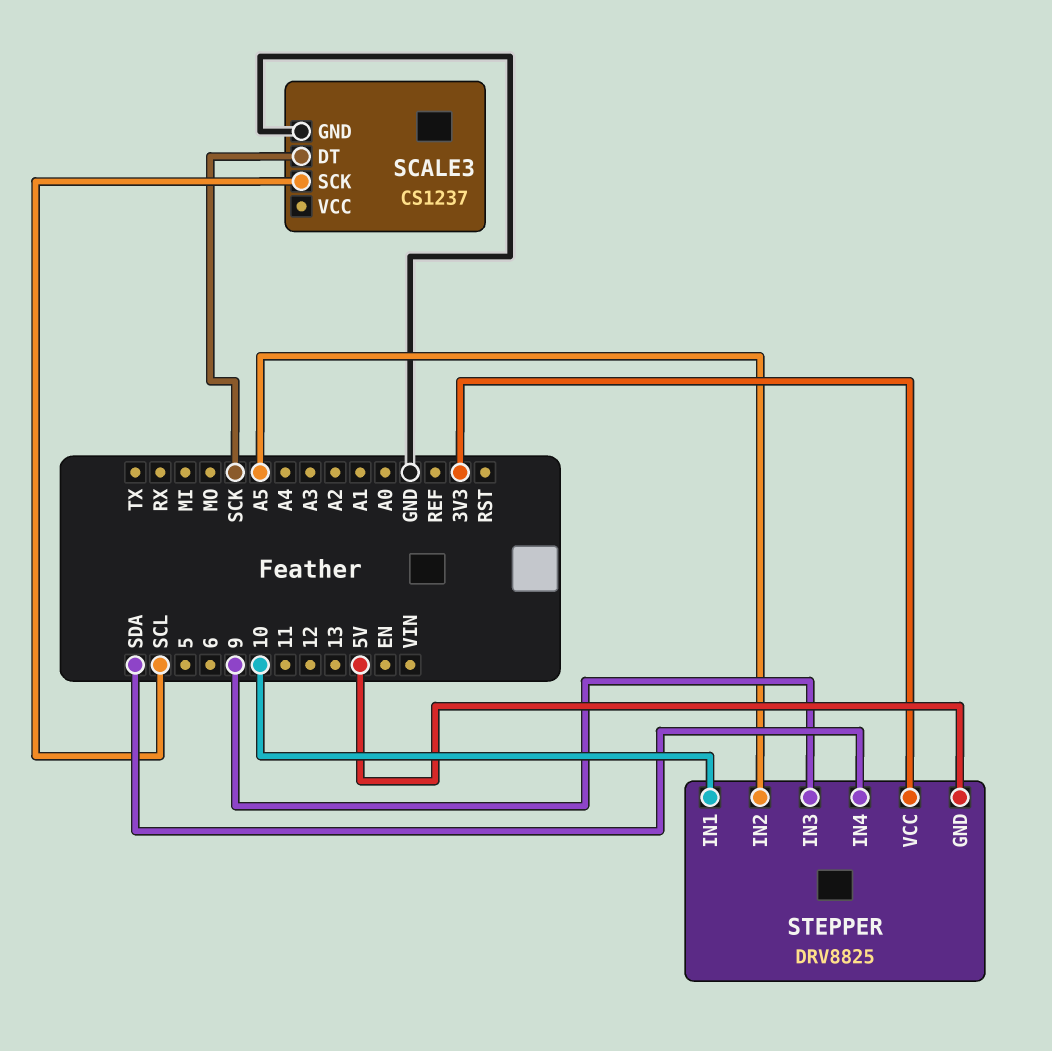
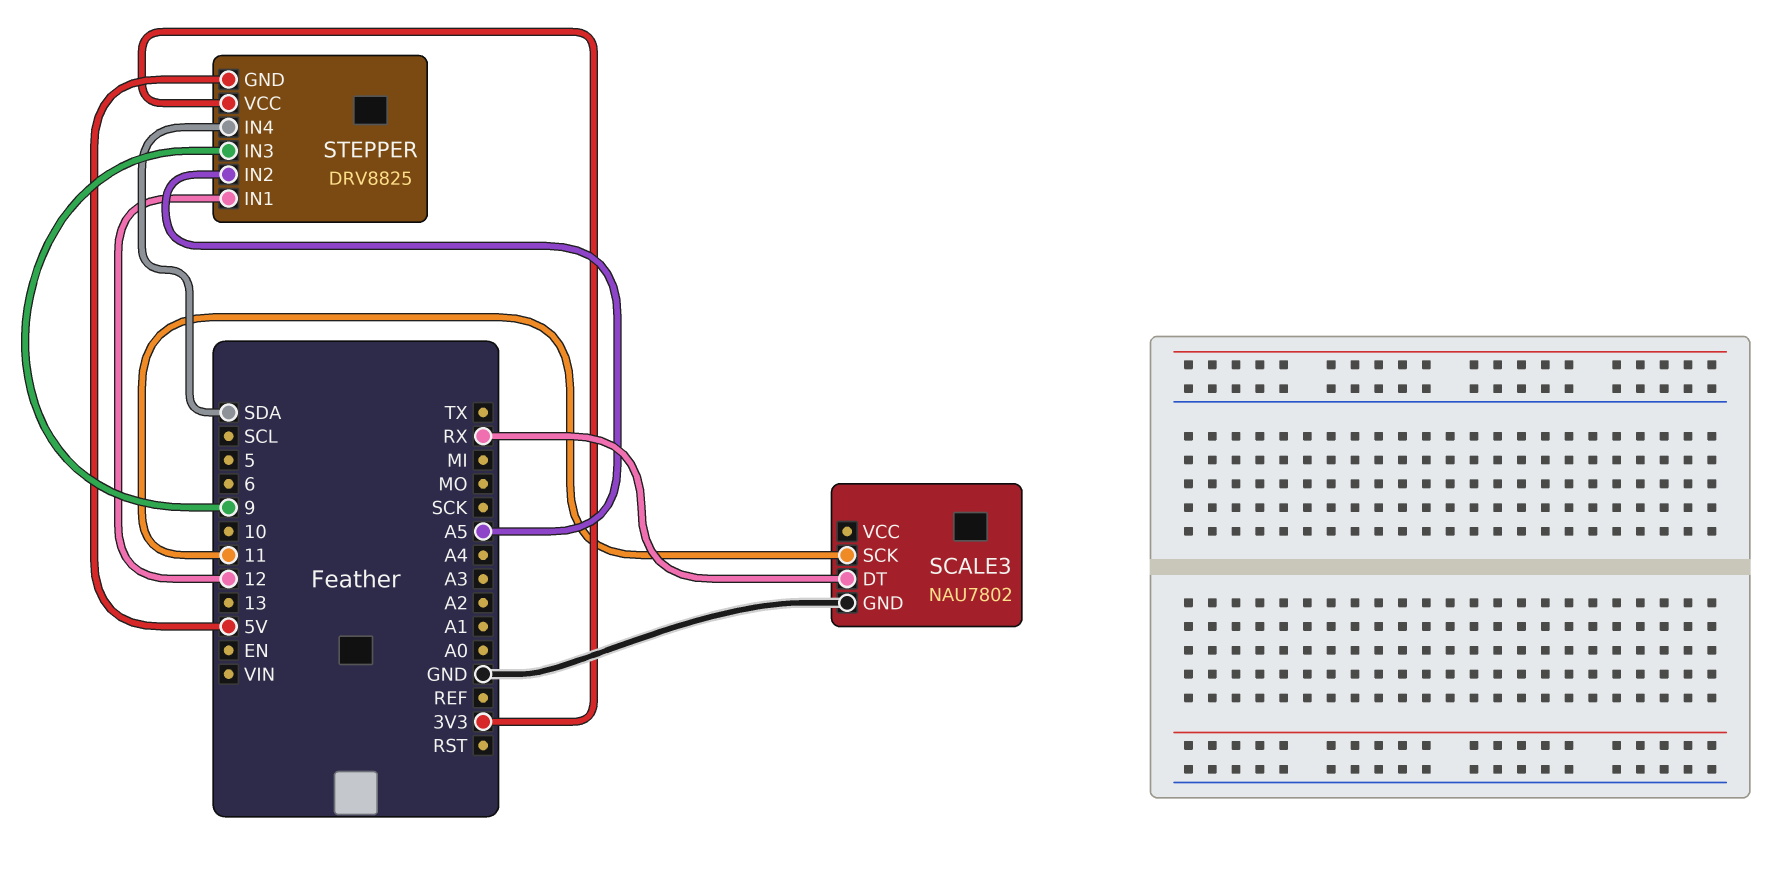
SCALE3: CS1237 -> NAU7802
SCALE3 pin DT: SCK -> RX
SCALE3 pin SCK: SCL -> 11
STEPPER pin IN1: 10 -> 12

